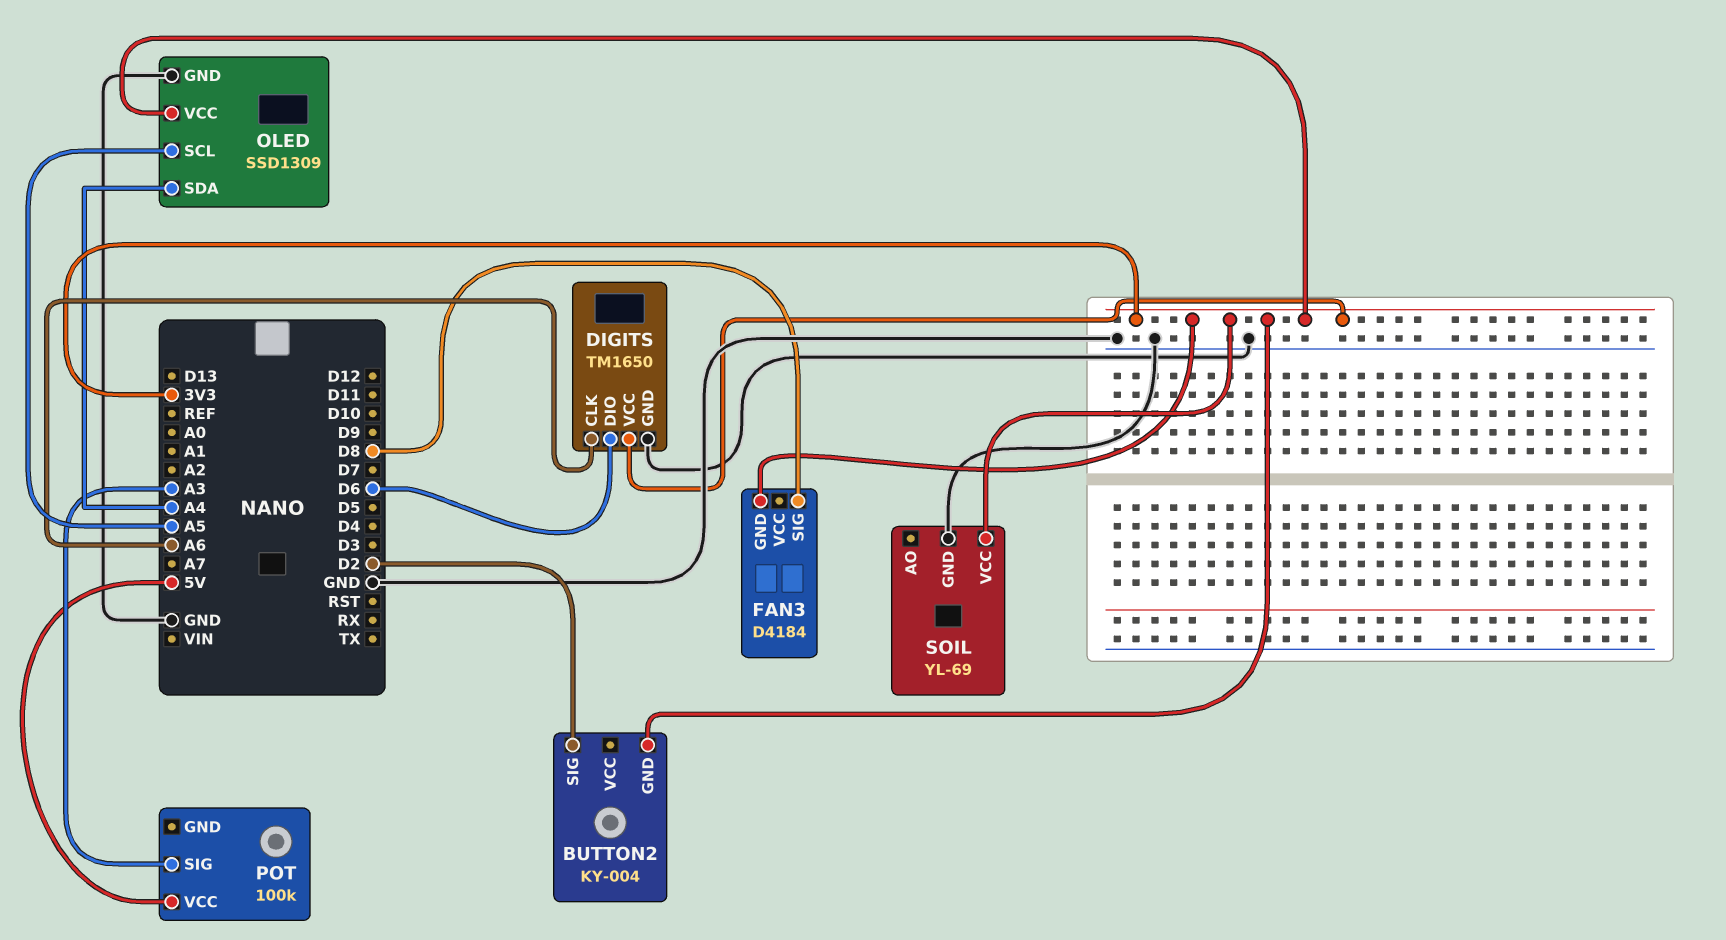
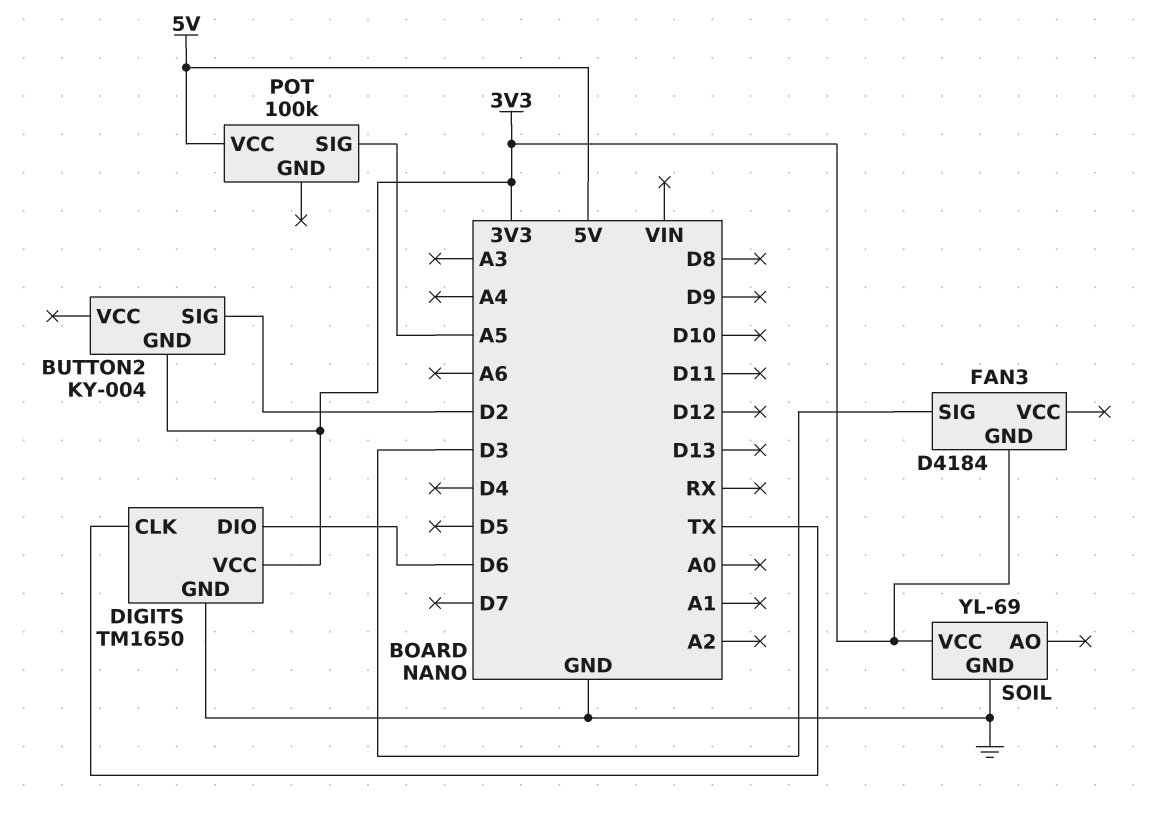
DIGITS pin CLK: A6 -> TX
FAN3 pin SIG: D8 -> D3
OLED: SSD1309 -> none
OLED pin GND: GND -> none
OLED pin SCL: A5 -> none
OLED pin SDA: A4 -> none
OLED pin VCC: 3V3 -> none
POT pin SIG: A3 -> A5

